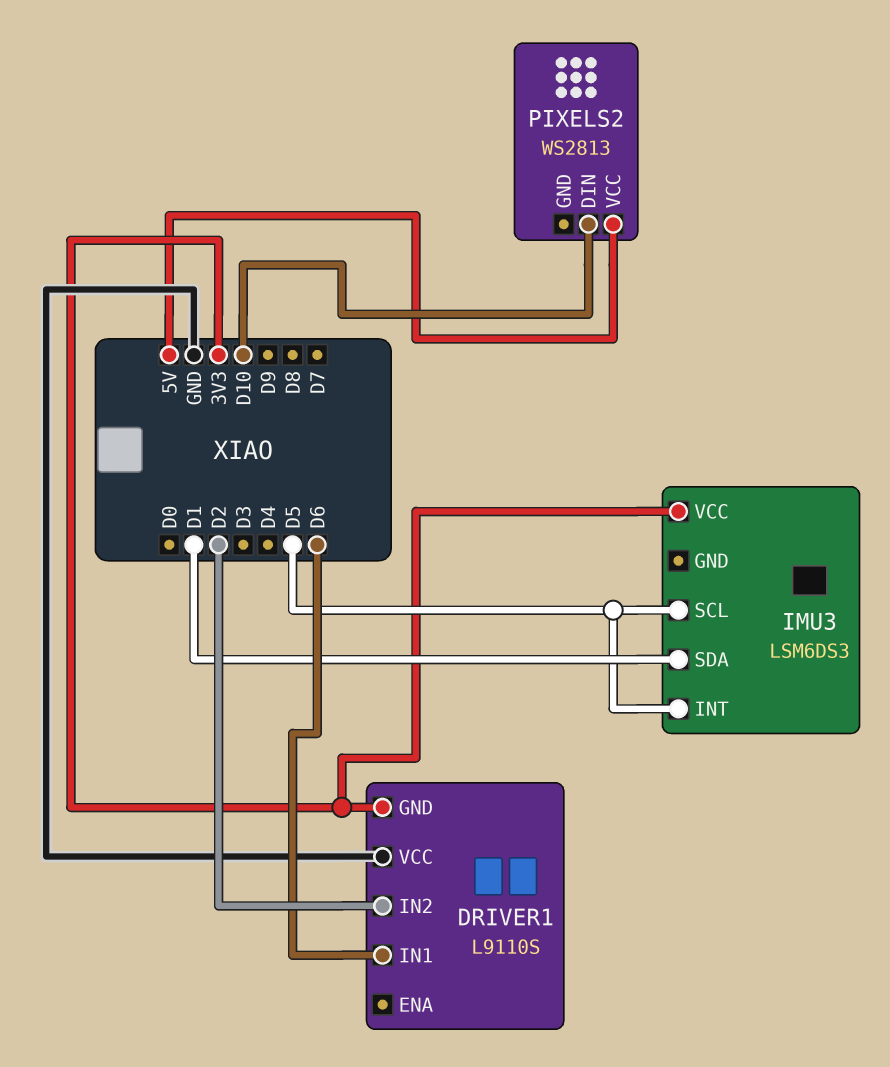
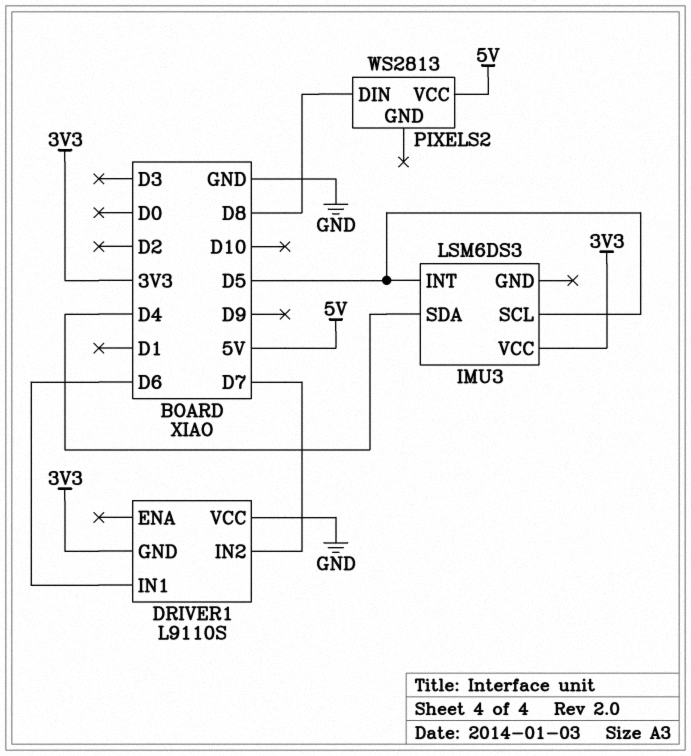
DRIVER1 pin IN2: D2 -> D7
IMU3 pin SDA: D1 -> D4
PIXELS2 pin DIN: D10 -> D8

